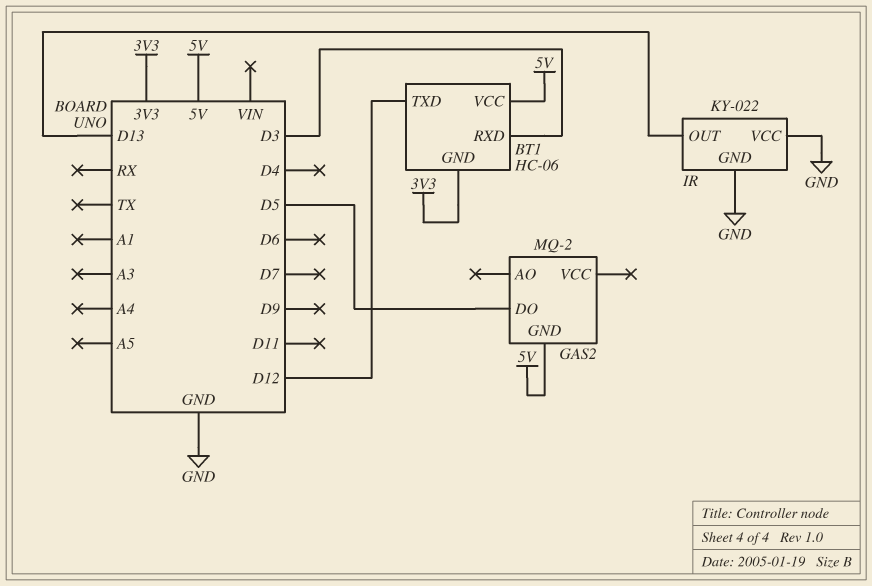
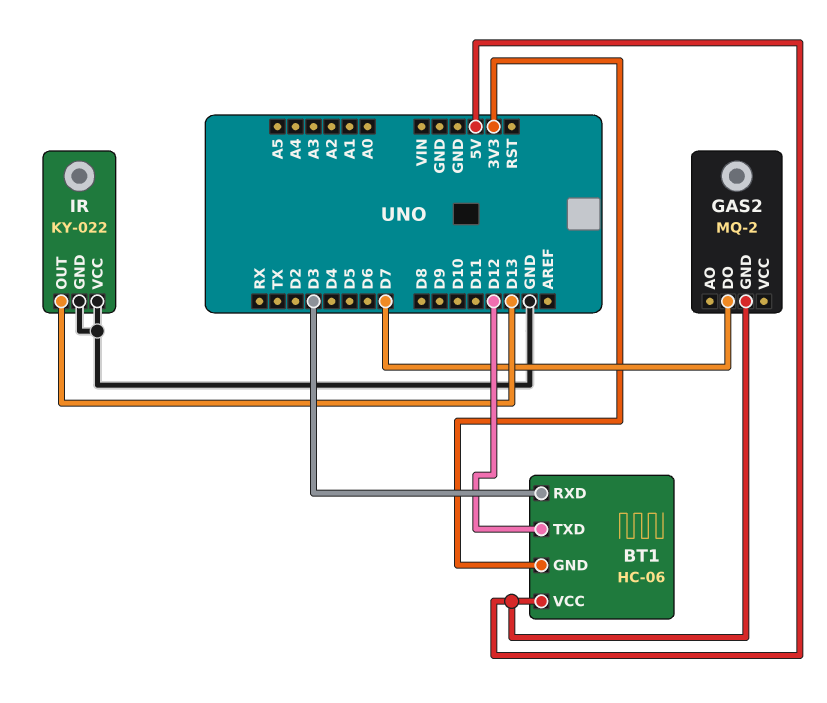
GAS2 pin DO: D5 -> D7

